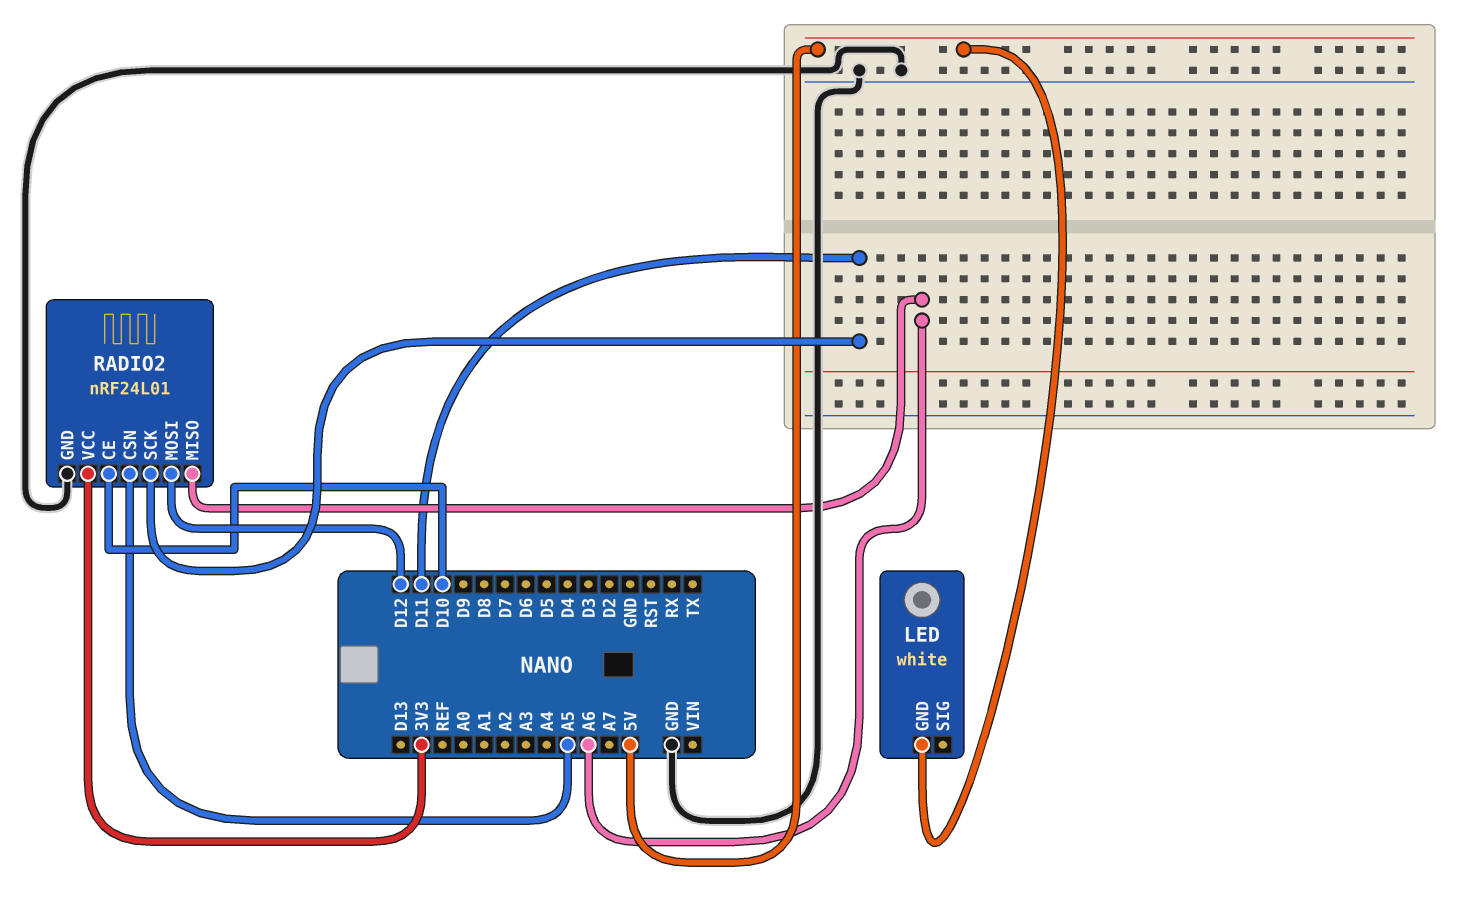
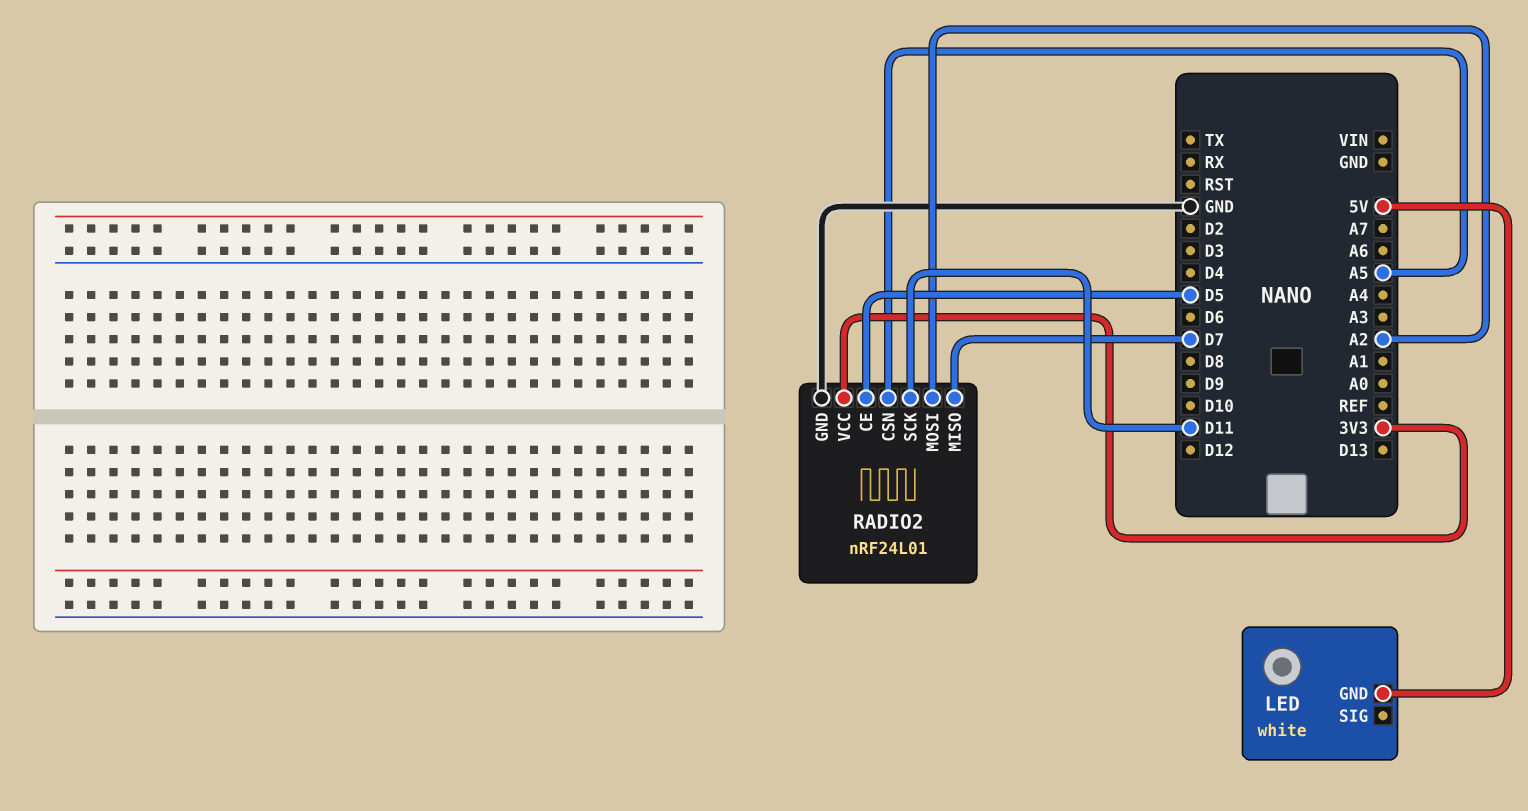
RADIO2 pin CE: D10 -> D5
RADIO2 pin MISO: A6 -> D7
RADIO2 pin MOSI: D12 -> A2

